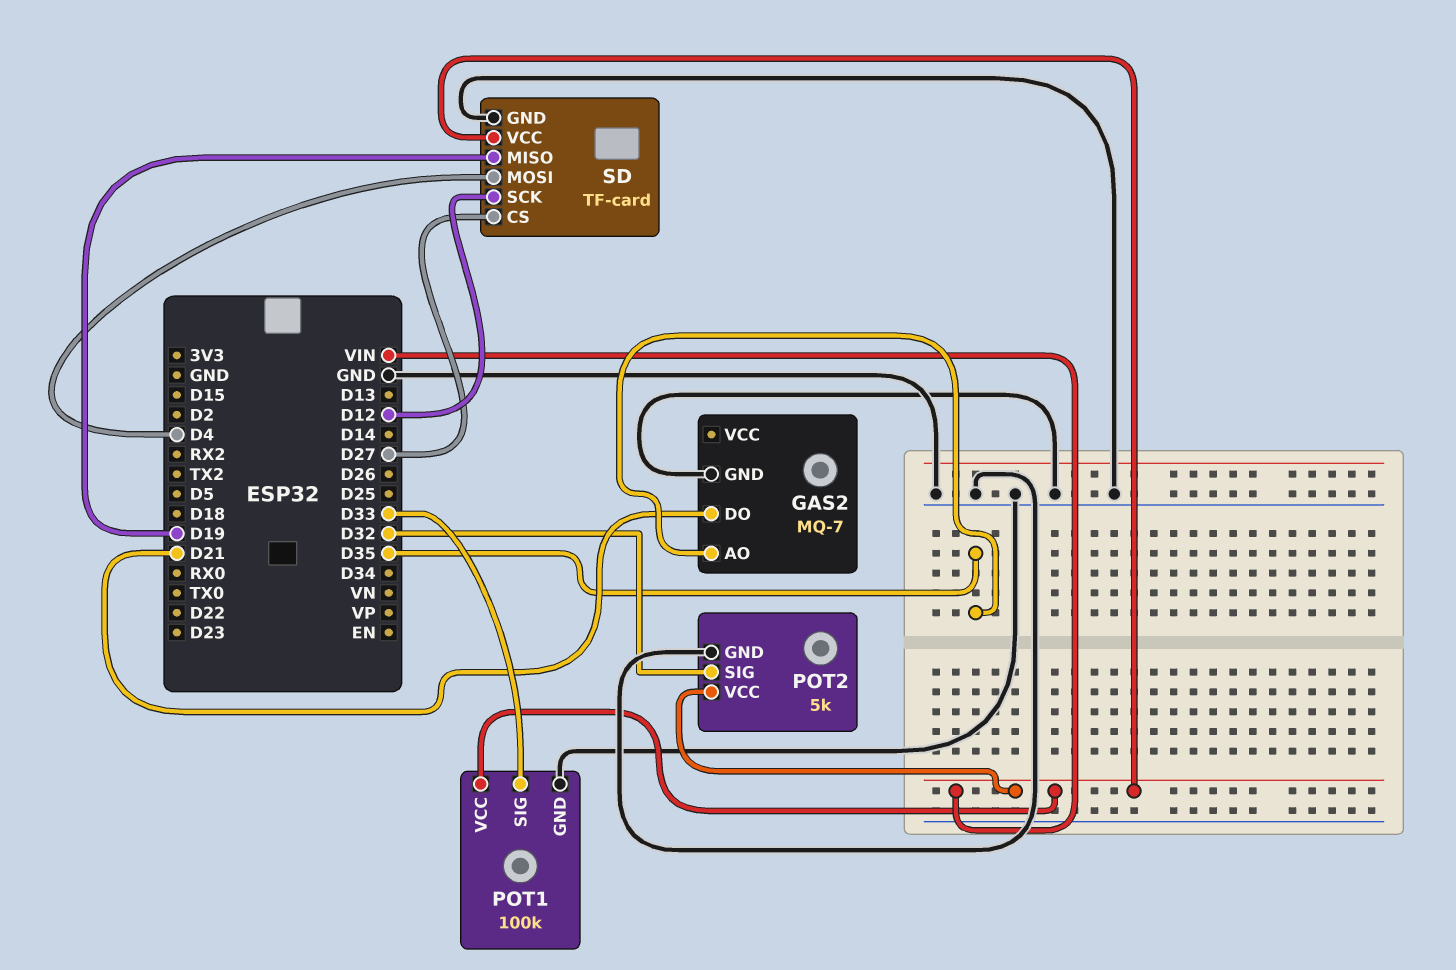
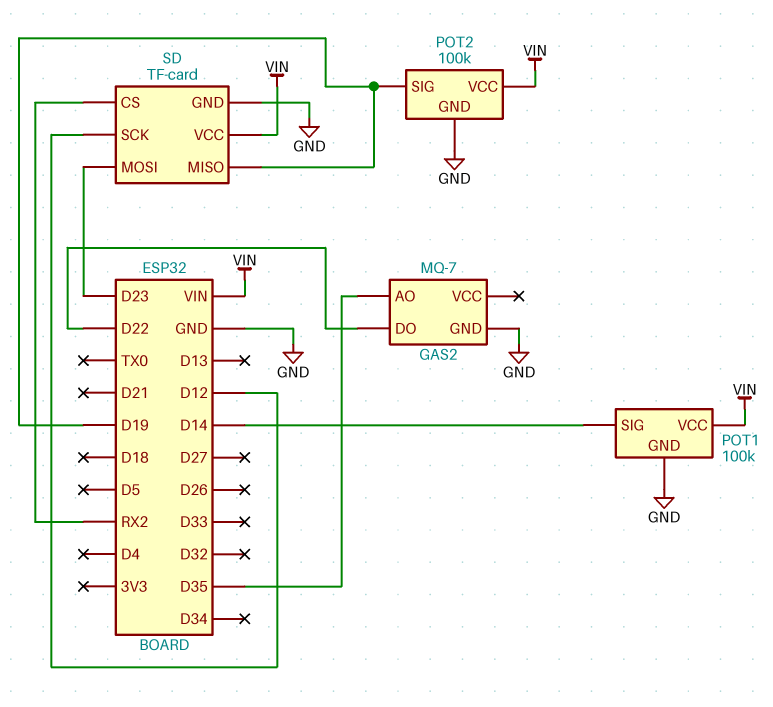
GAS2 pin DO: D21 -> D22
POT1 pin SIG: D33 -> D14
POT2: 5k -> 100k
POT2 pin SIG: D32 -> D19
SD pin CS: D27 -> RX2
SD pin MOSI: D4 -> D23

